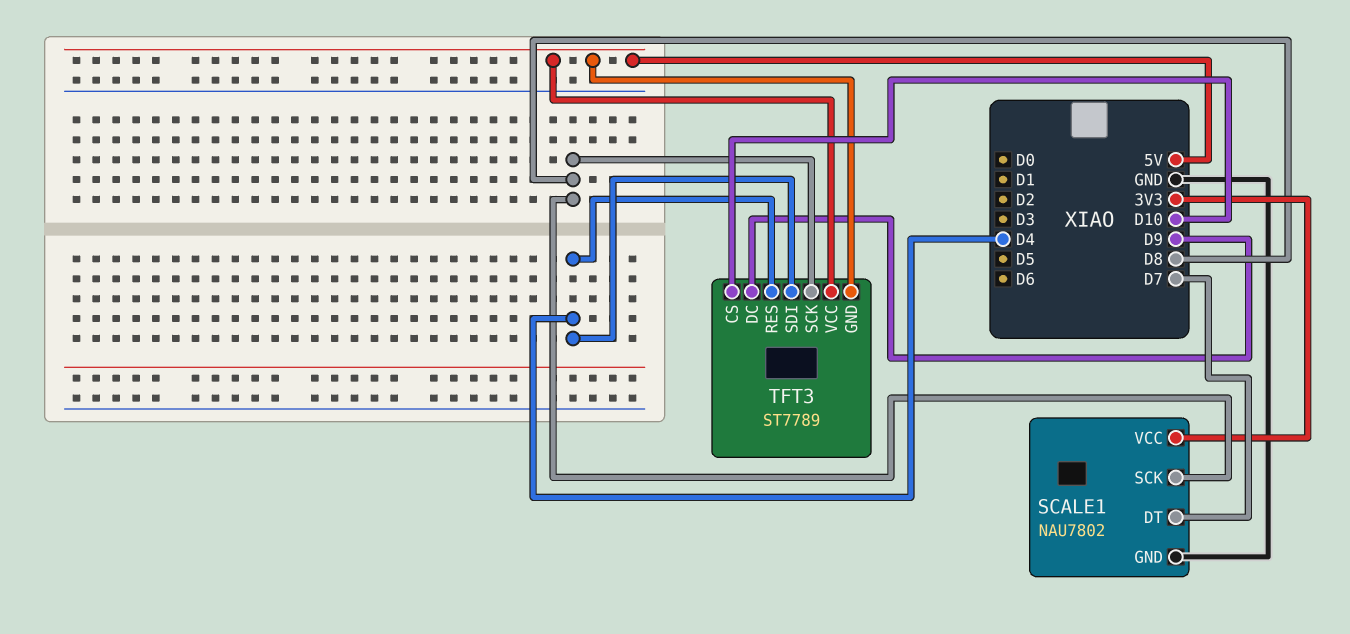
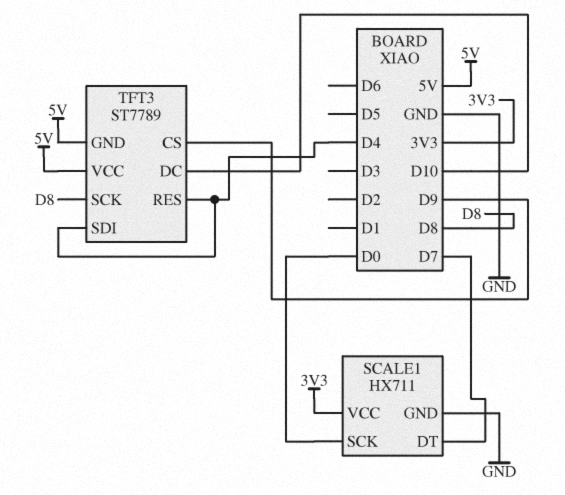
SCALE1: NAU7802 -> HX711
SCALE1 pin SCK: D8 -> D0
TFT3 pin CS: D10 -> D9
TFT3 pin DC: D9 -> D10

